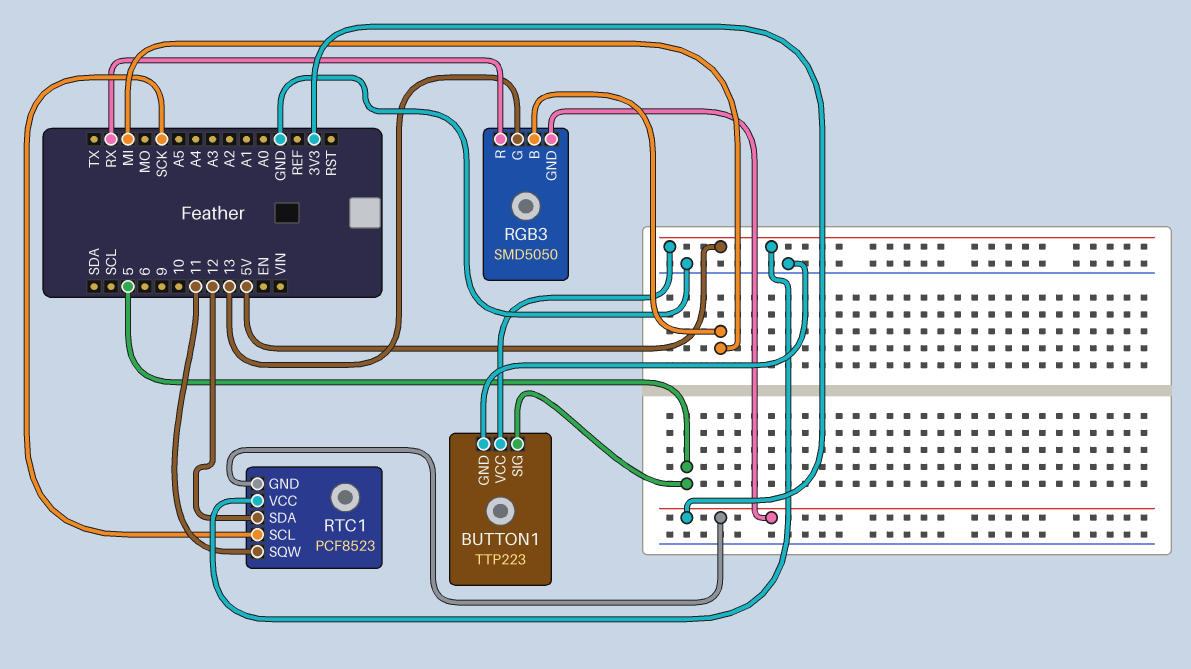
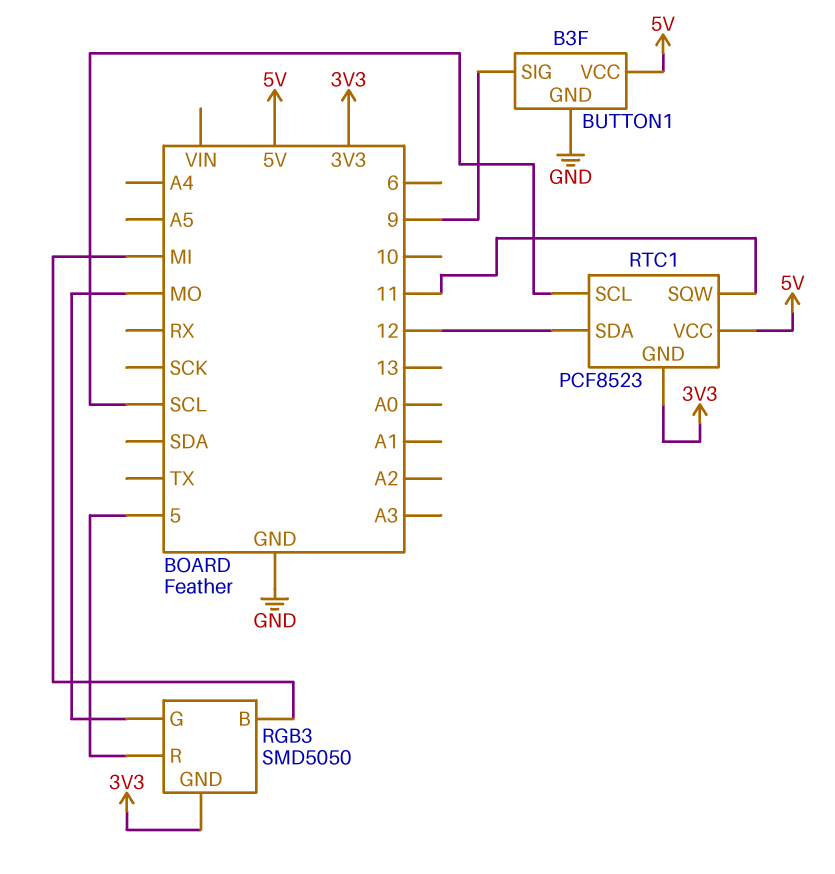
BUTTON1: TTP223 -> B3F
BUTTON1 pin SIG: 5 -> 9
RGB3 pin G: 13 -> MO
RGB3 pin R: RX -> 5
RTC1 pin SCL: SCK -> SCL

